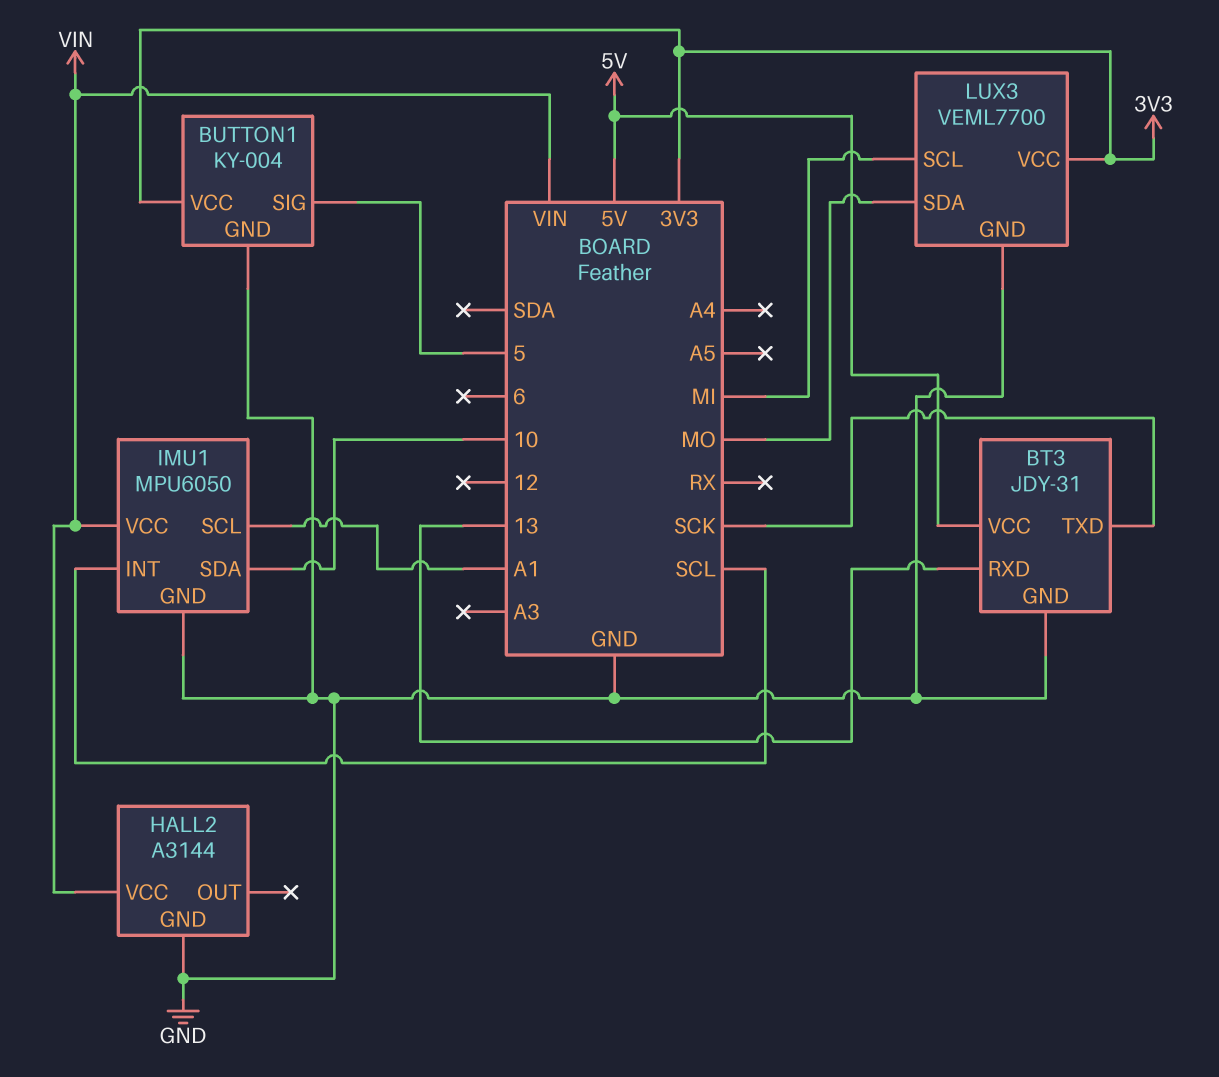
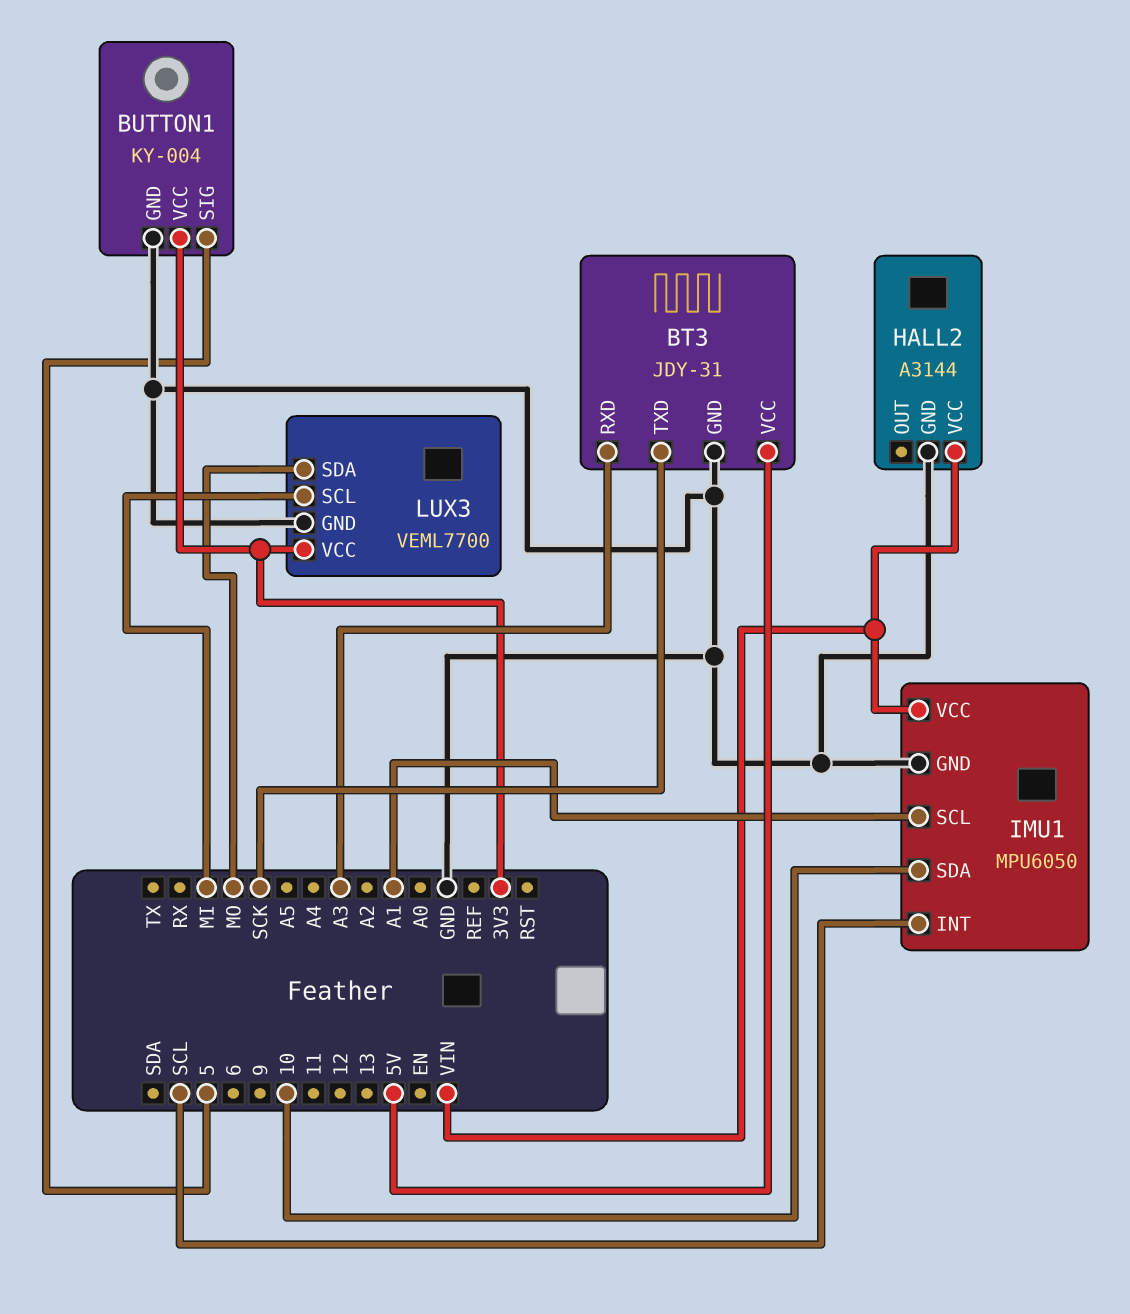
BT3 pin RXD: 13 -> A3

